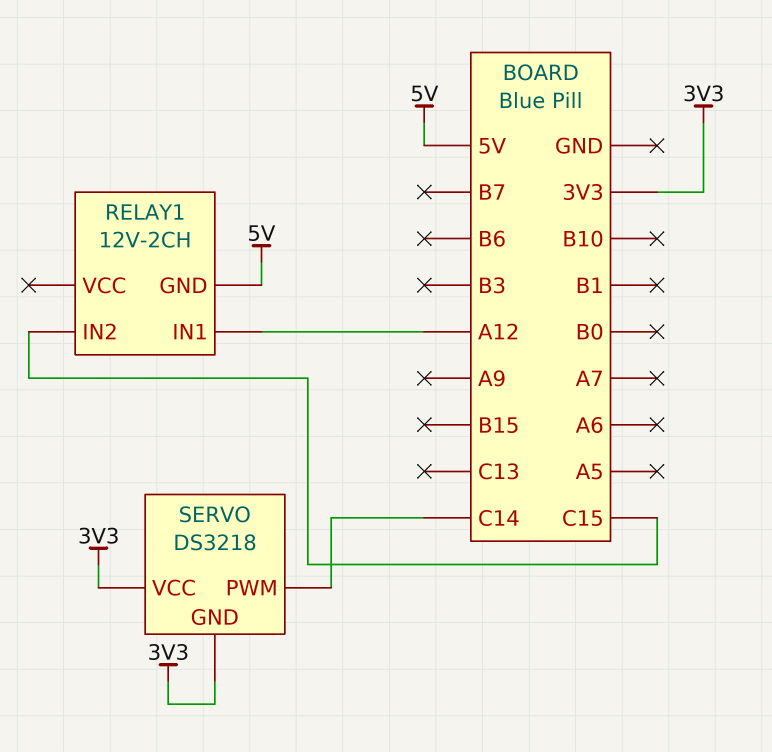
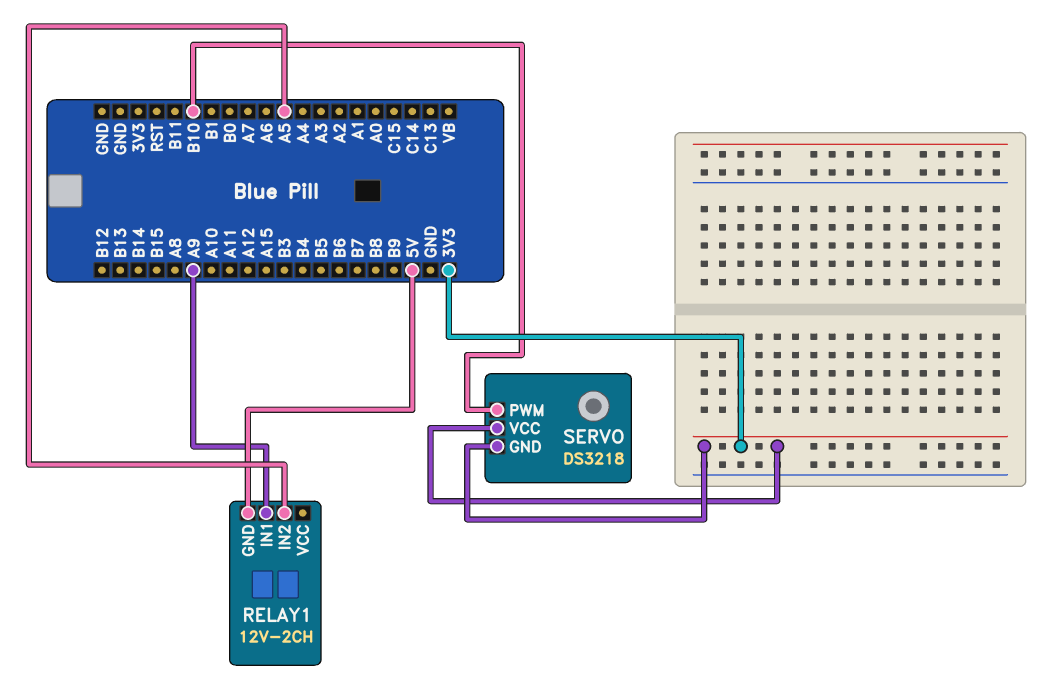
RELAY1 pin IN1: A12 -> A9
RELAY1 pin IN2: C15 -> A5
SERVO pin PWM: C14 -> B10

